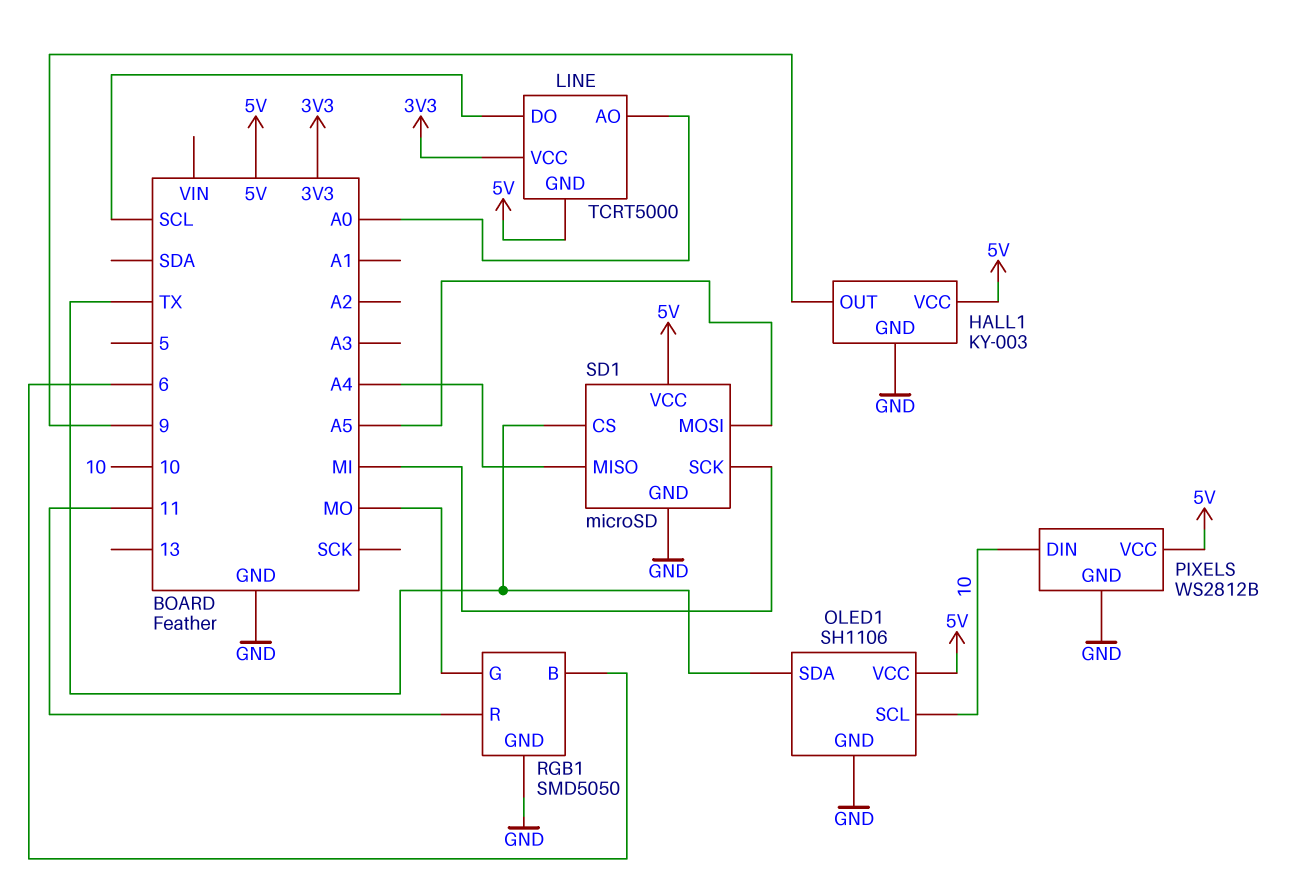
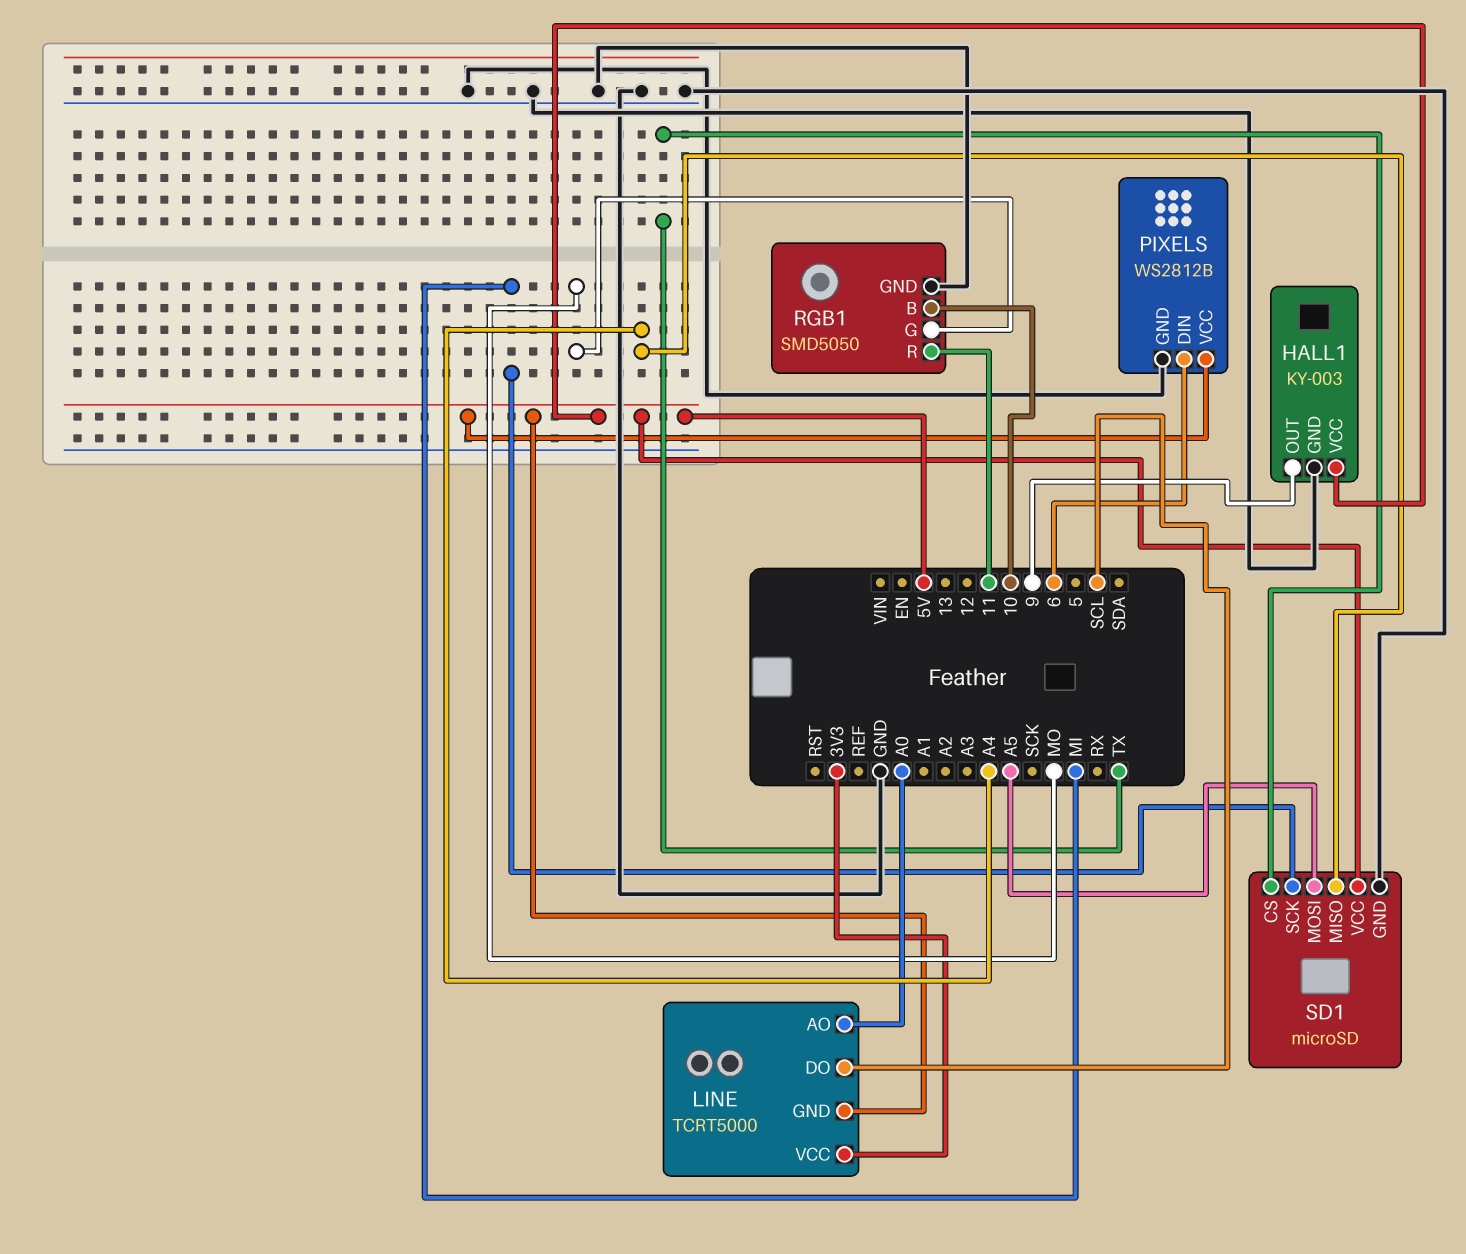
OLED1: SH1106 -> none
OLED1 pin GND: GND -> none
OLED1 pin SCL: 10 -> none
OLED1 pin SDA: TX -> none
OLED1 pin VCC: 5V -> none
PIXELS pin DIN: 10 -> 6
RGB1 pin B: 6 -> 10

